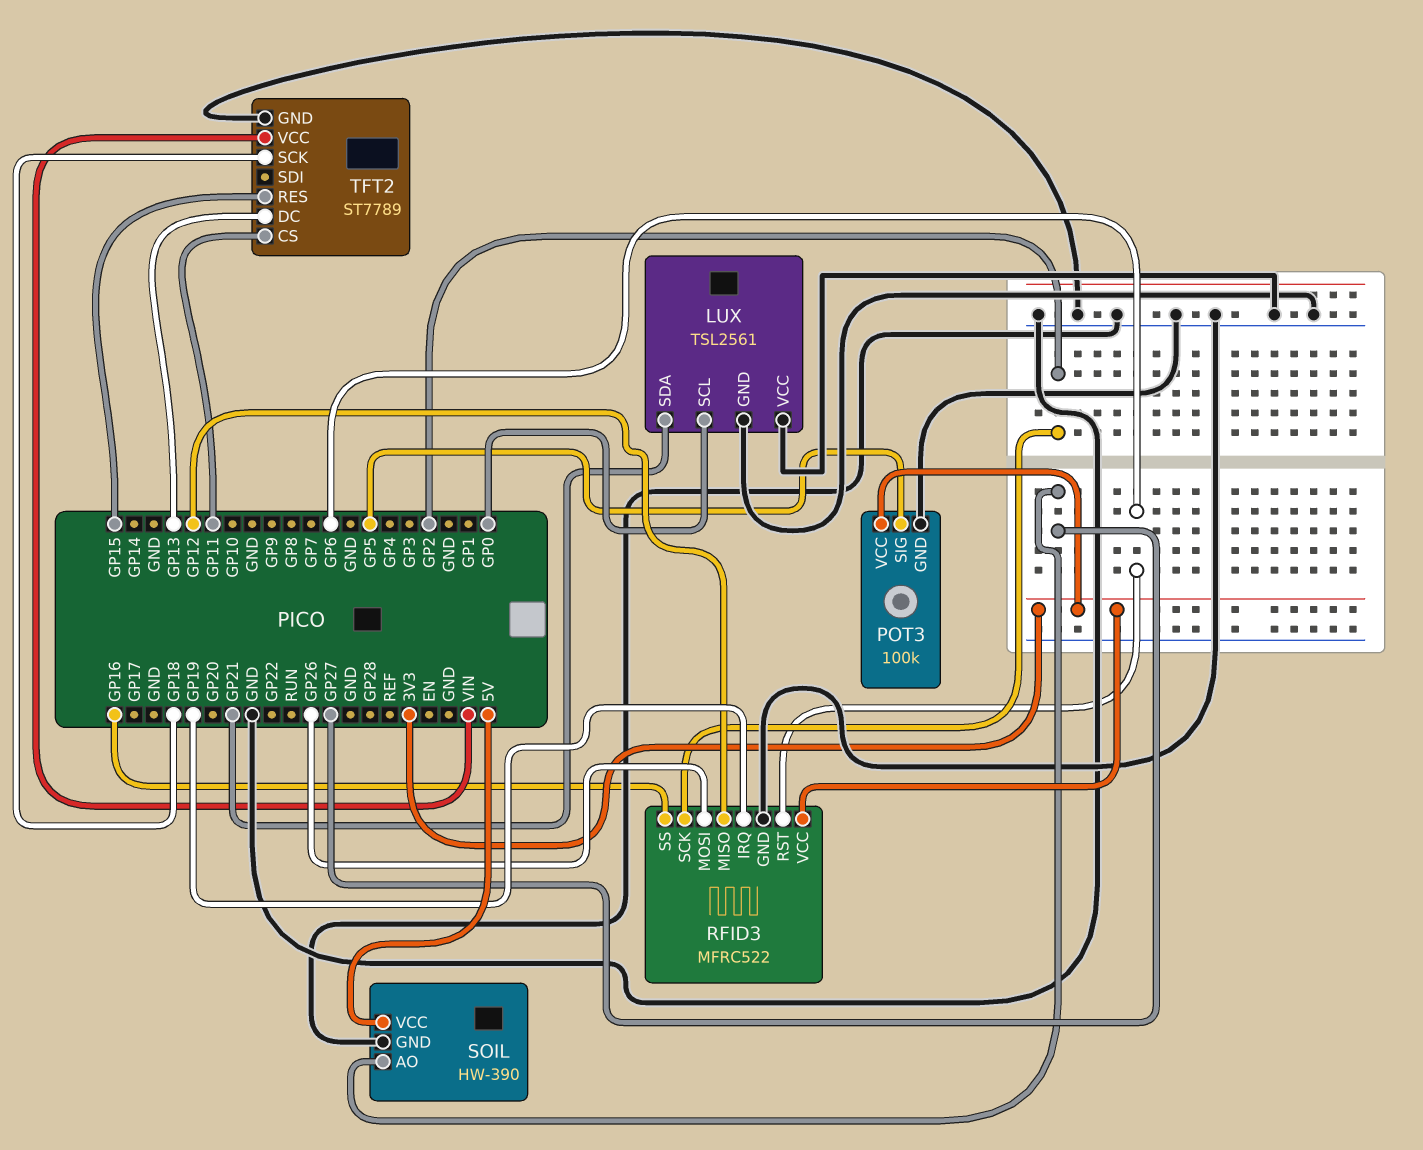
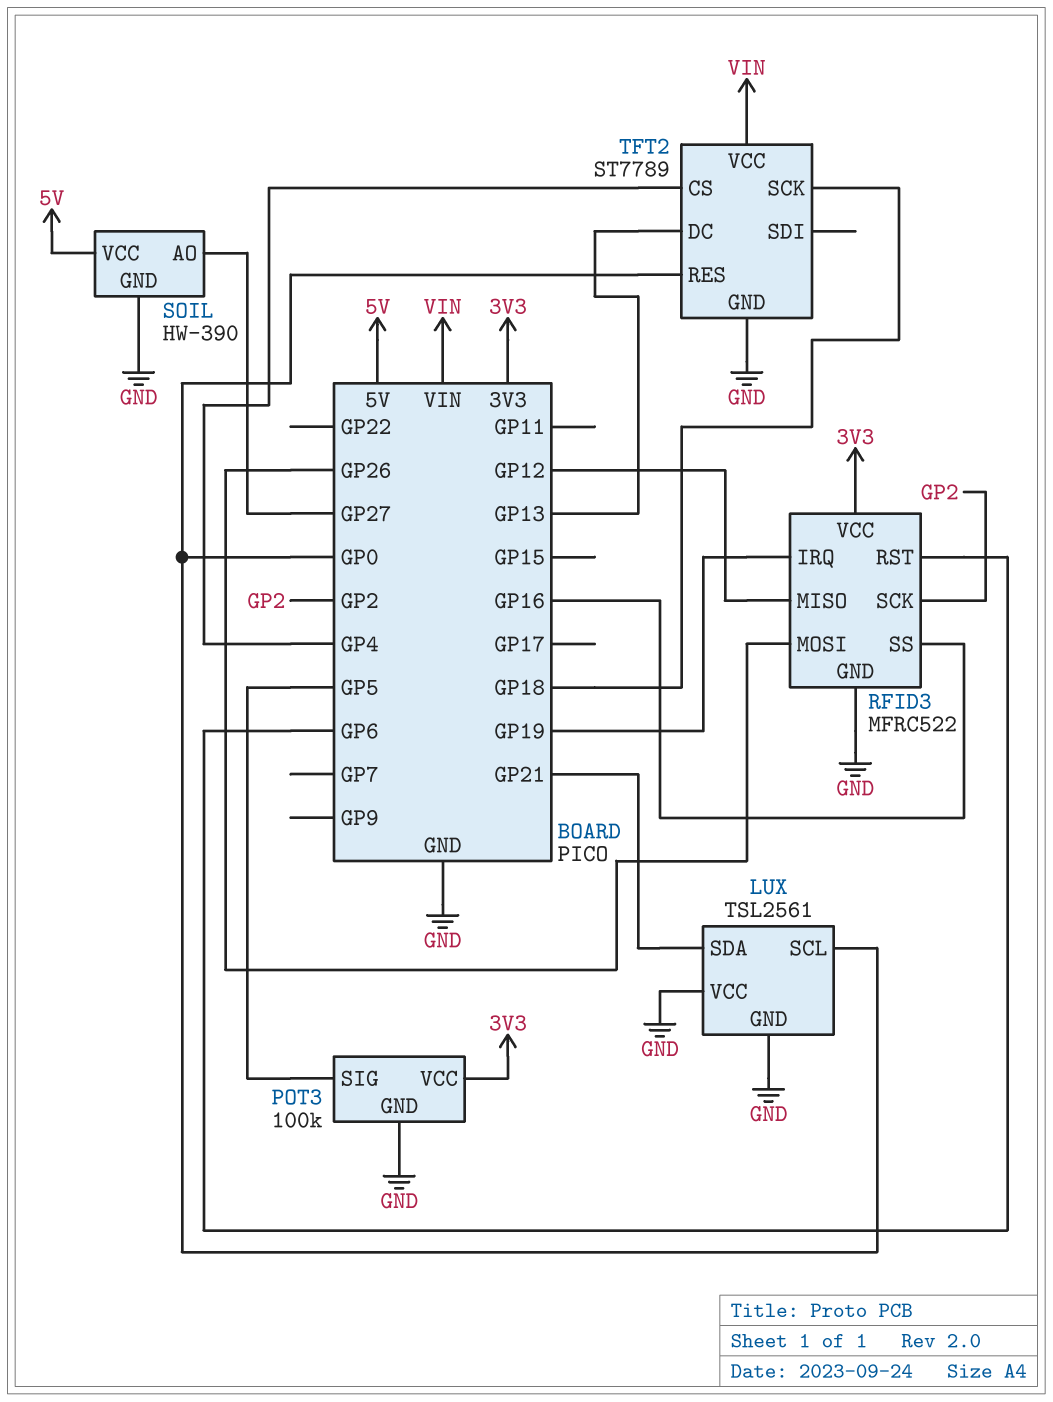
TFT2 pin CS: GP11 -> GP4
TFT2 pin RES: GP15 -> GP0

